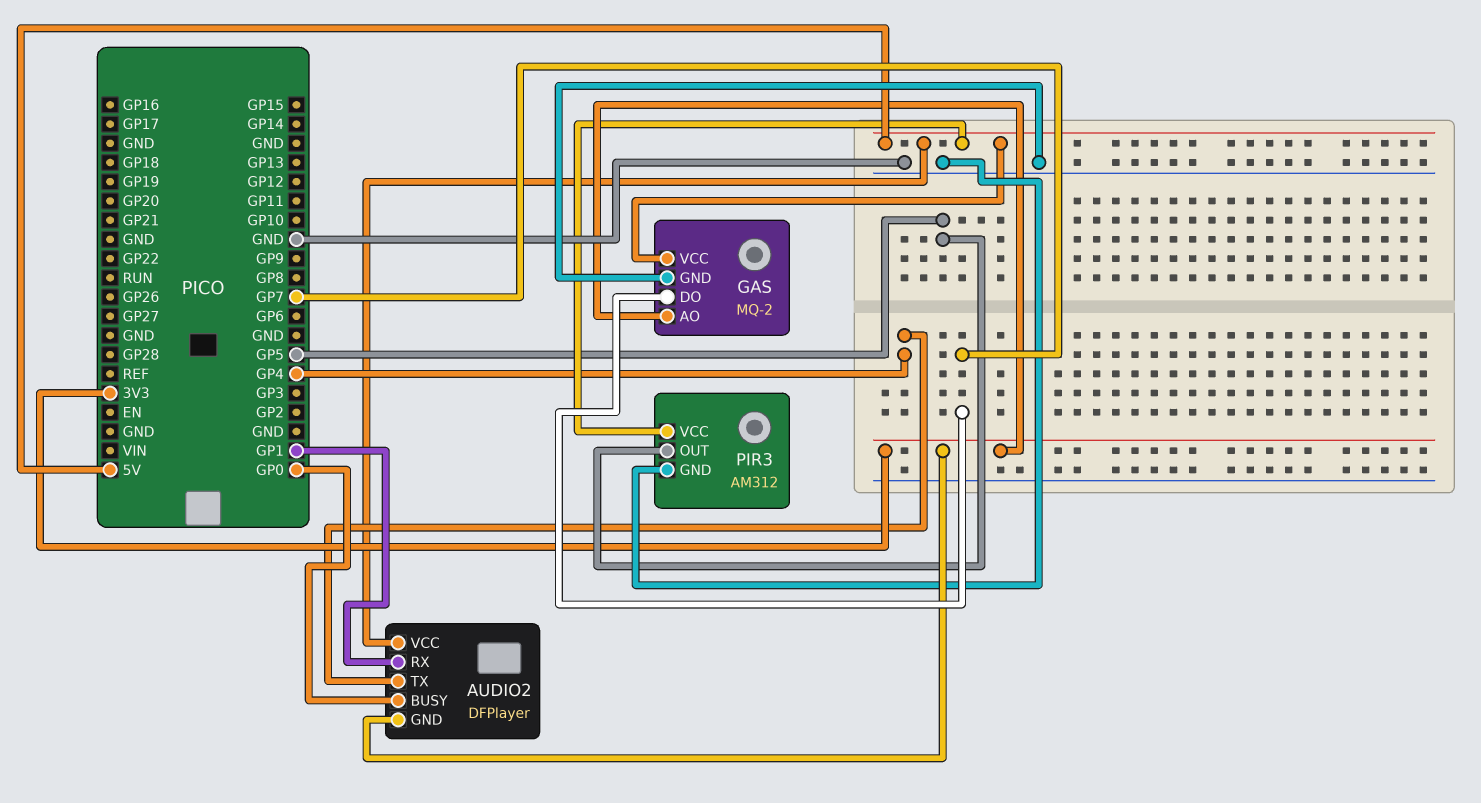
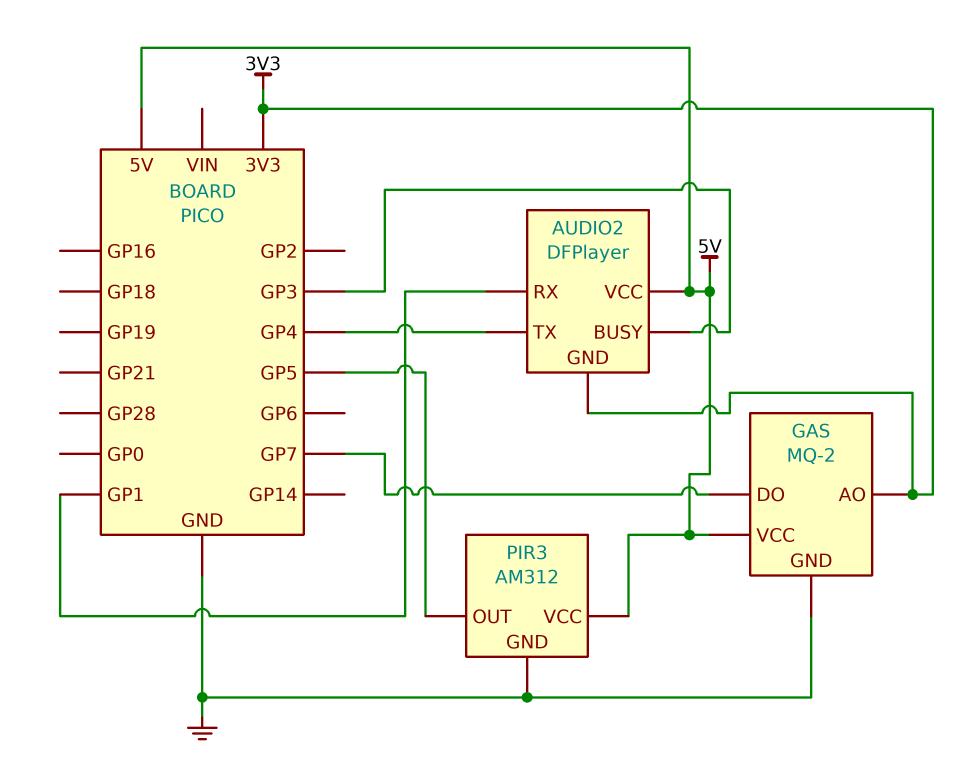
AUDIO2 pin BUSY: GP0 -> GP3

